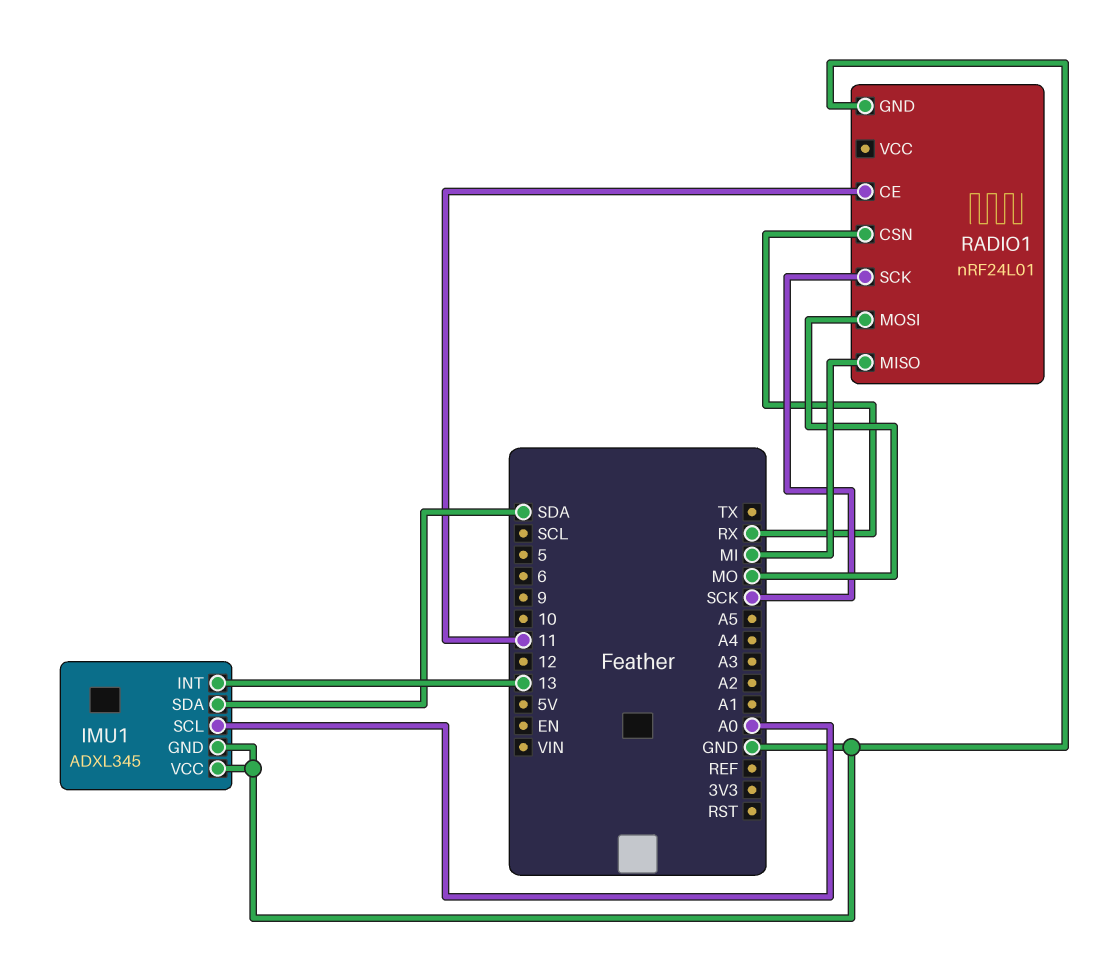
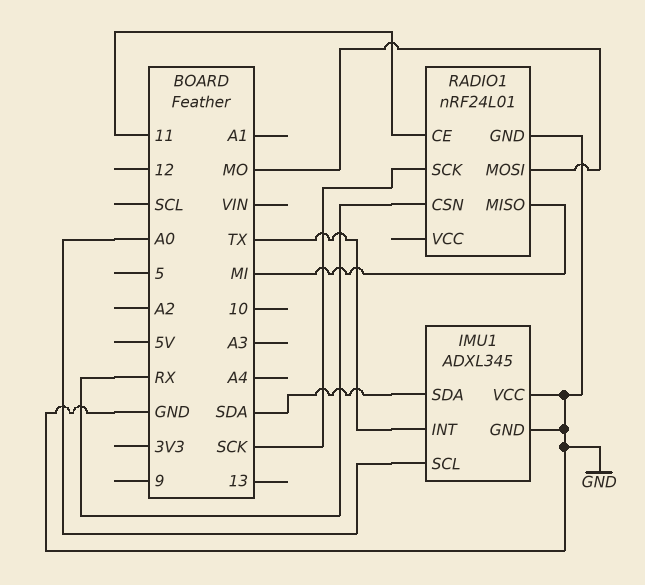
IMU1 pin INT: 13 -> TX

